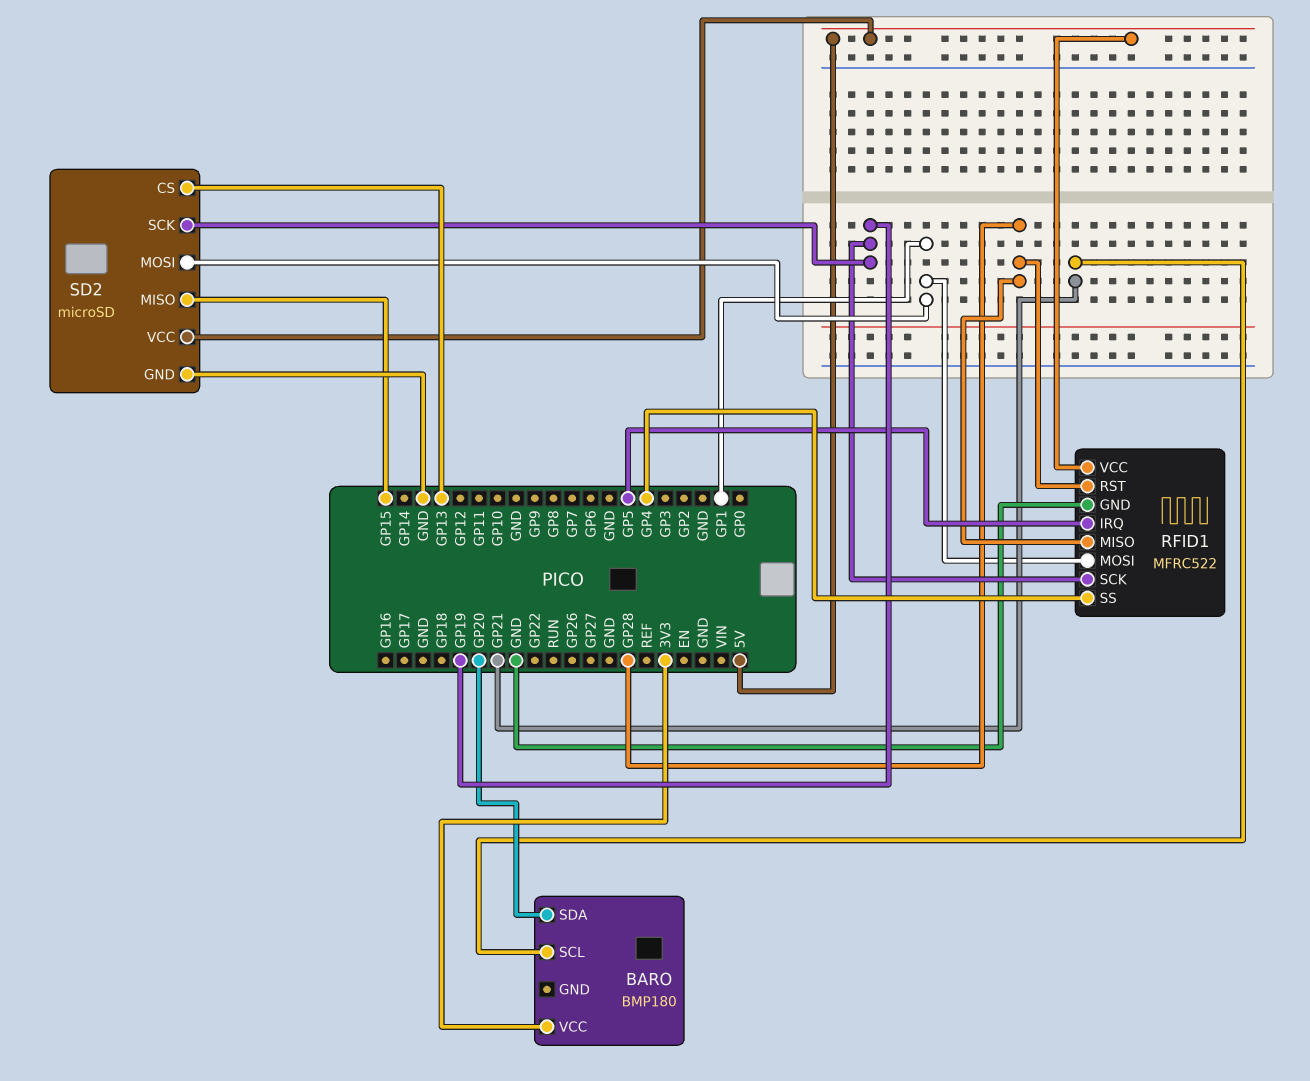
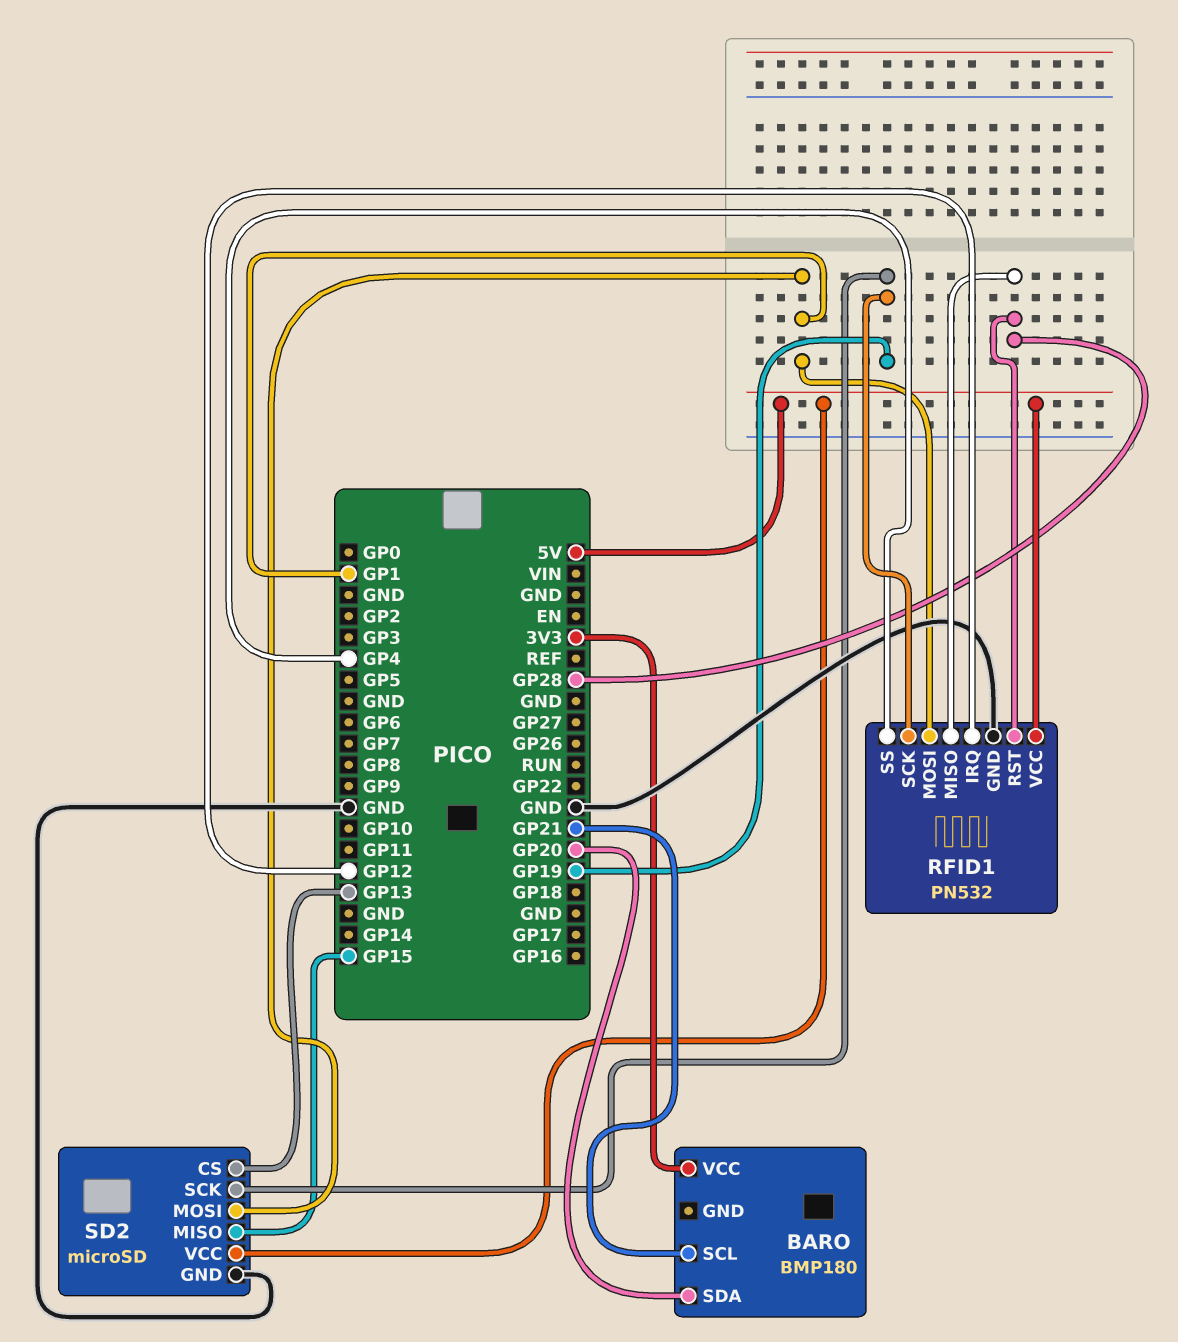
RFID1: MFRC522 -> PN532
RFID1 pin IRQ: GP5 -> GP12

